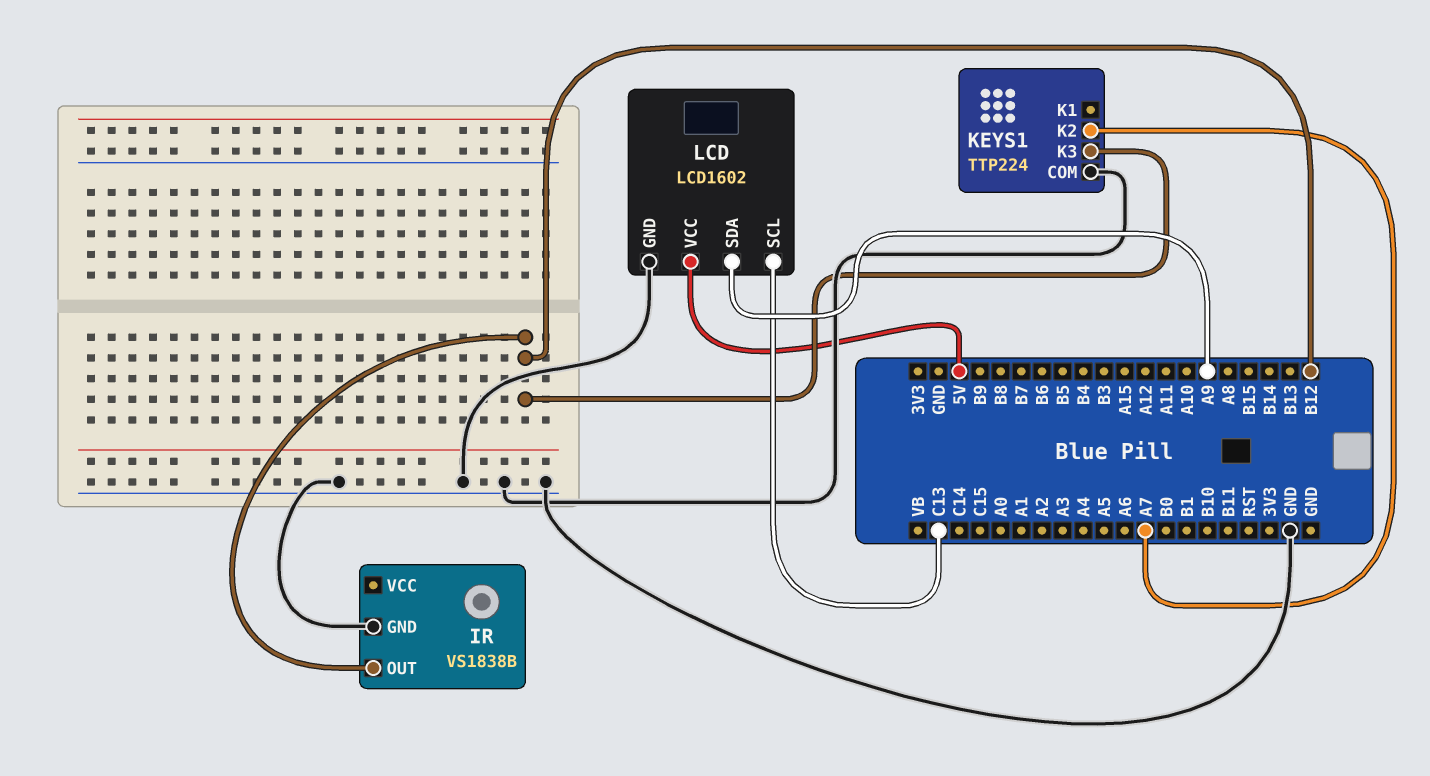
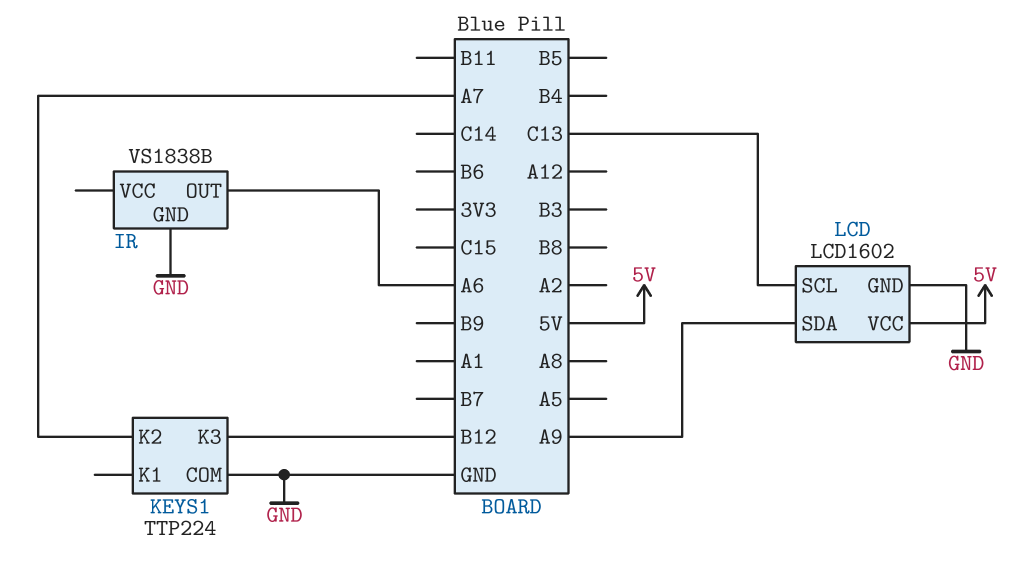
IR pin OUT: B12 -> A6

